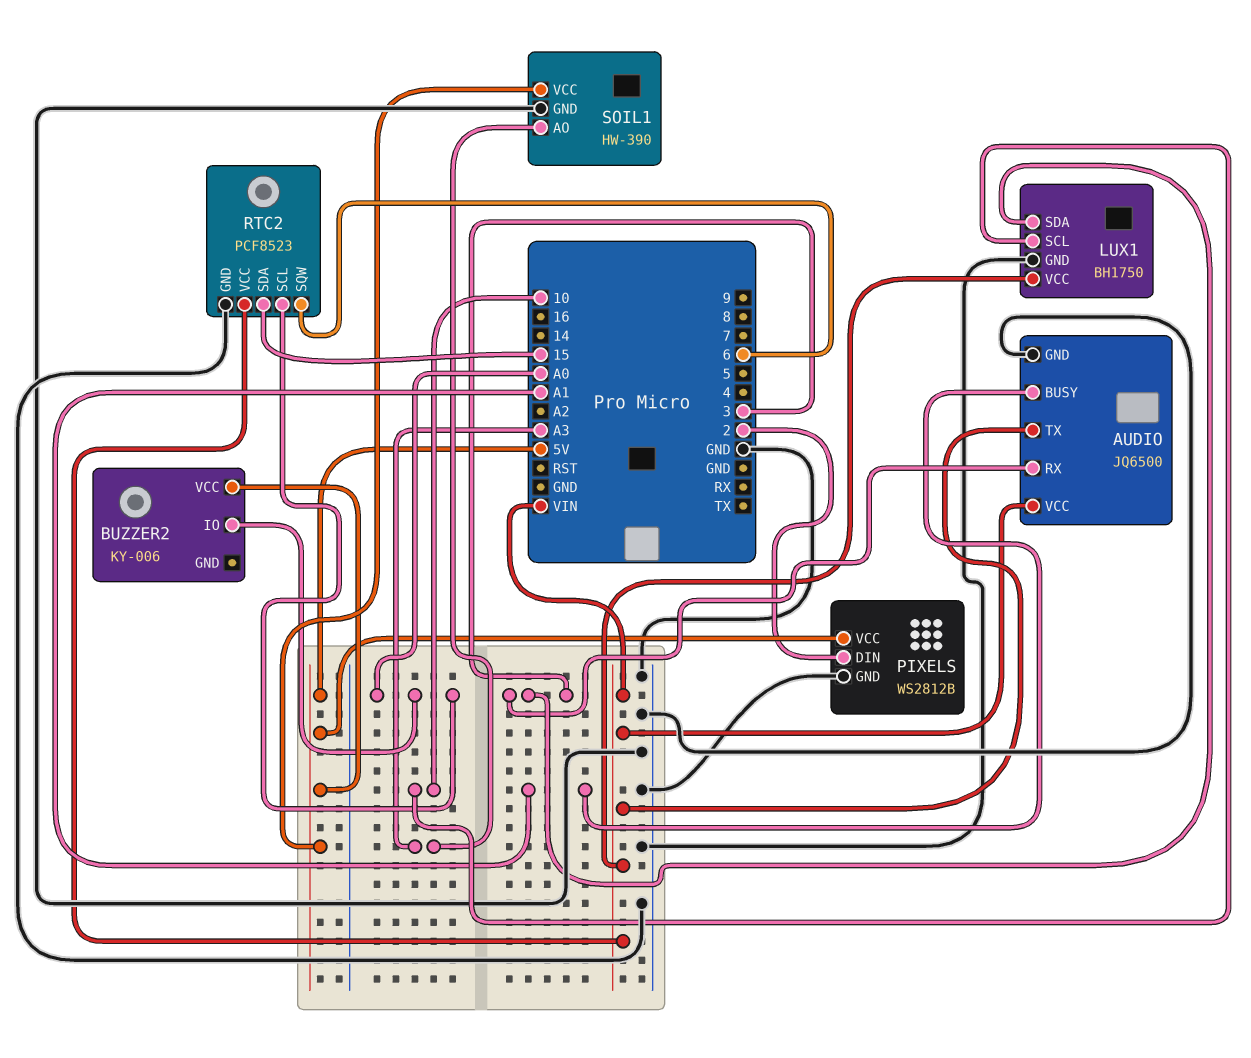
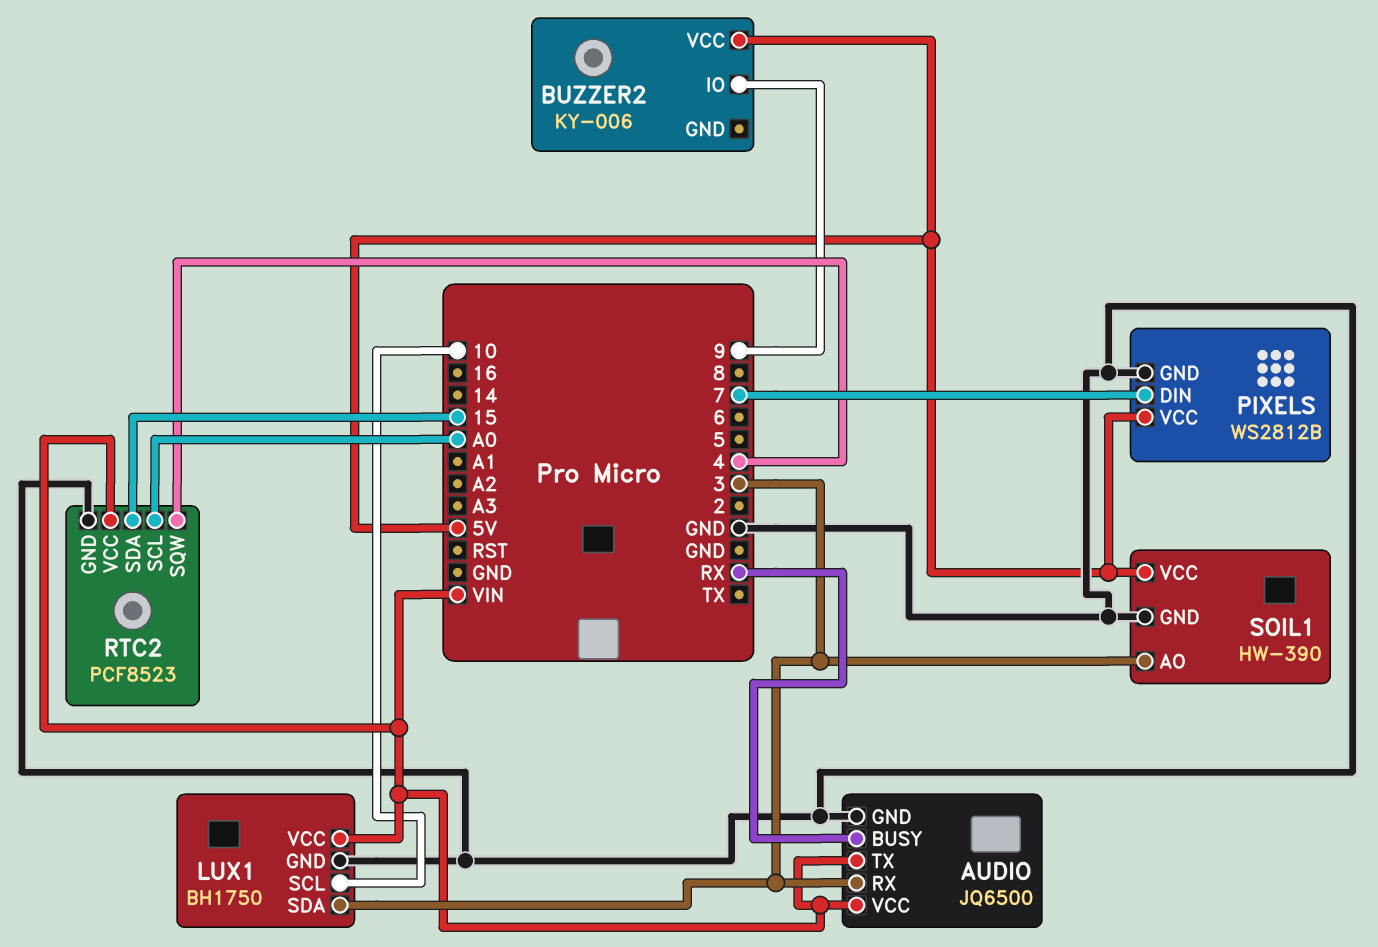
AUDIO pin BUSY: A1 -> RX
BUZZER2 pin IO: A0 -> 9
PIXELS pin DIN: 2 -> 7
RTC2 pin SQW: 6 -> 4
SOIL1 pin AO: A3 -> 3

